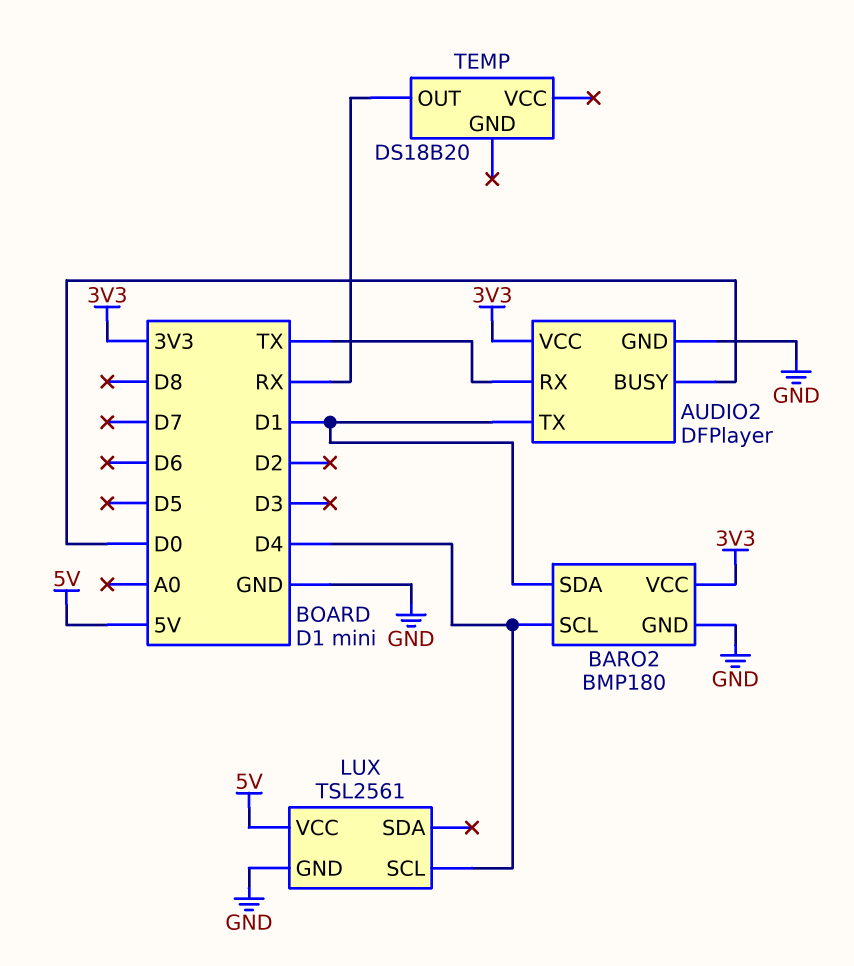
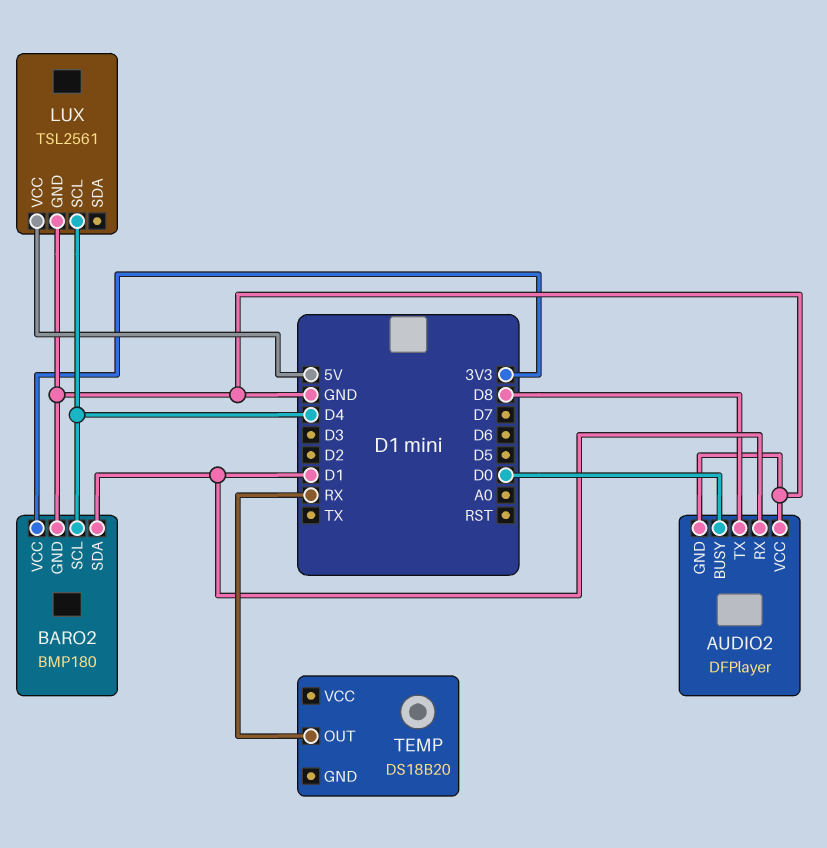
AUDIO2 pin RX: TX -> D1
AUDIO2 pin TX: D1 -> D8
AUDIO2 pin VCC: 3V3 -> GND

